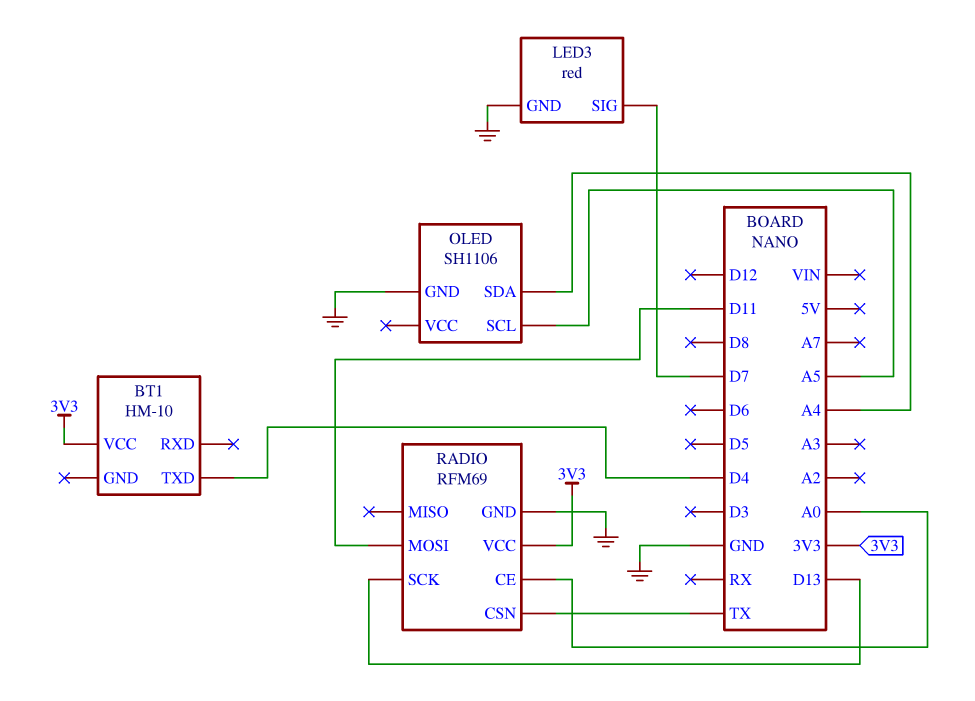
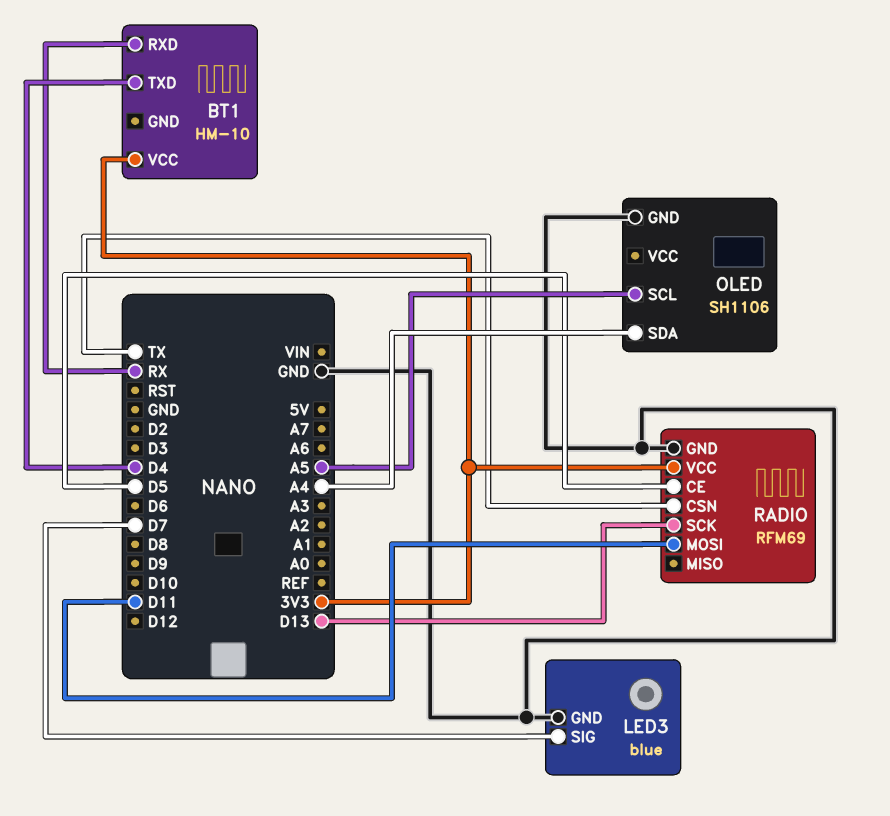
BT1 pin RXD: none -> RX
LED3: red -> blue
RADIO pin CE: A0 -> D5

